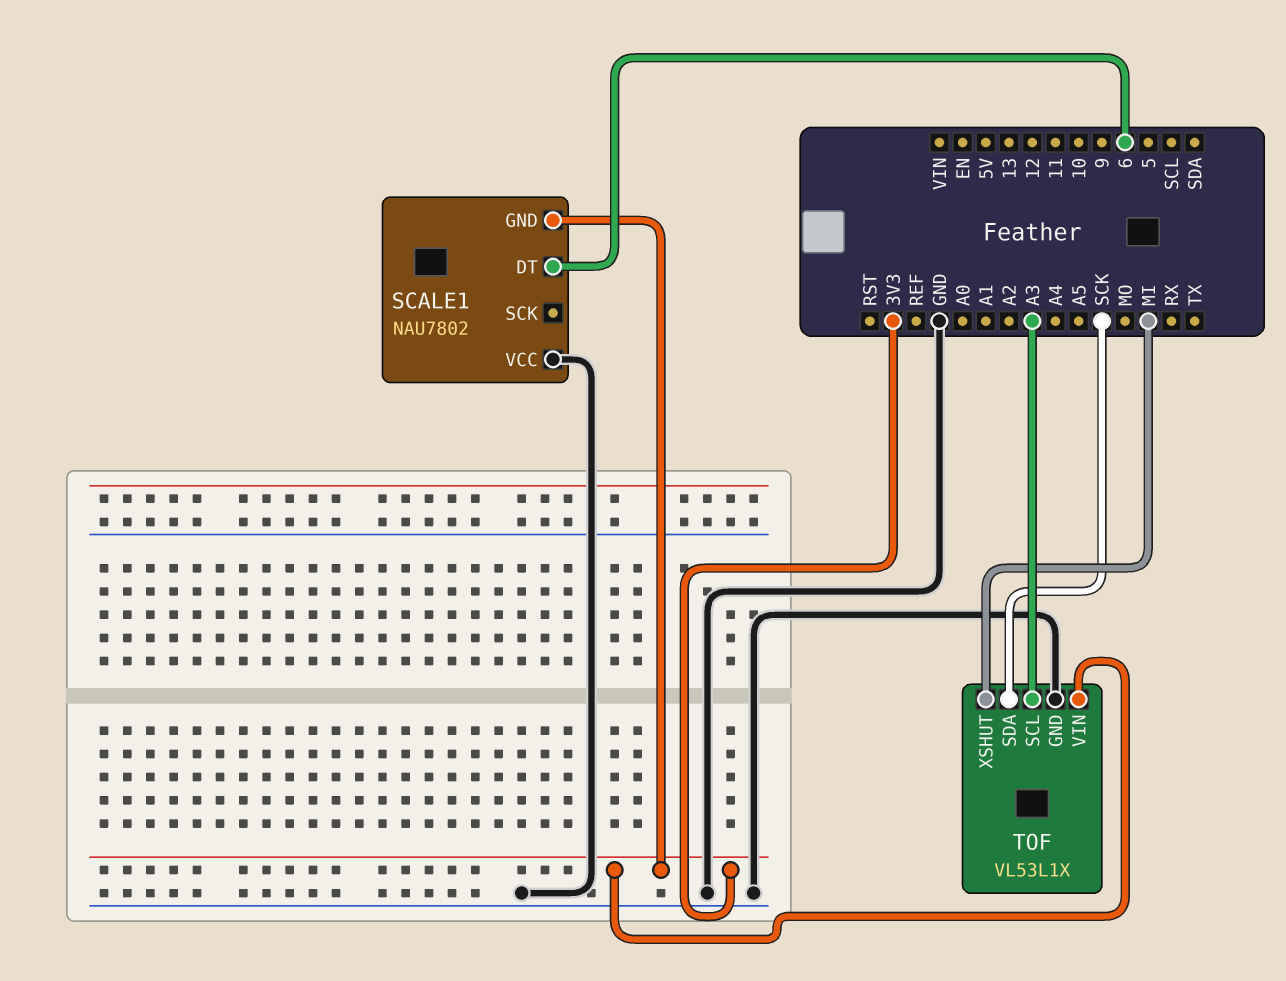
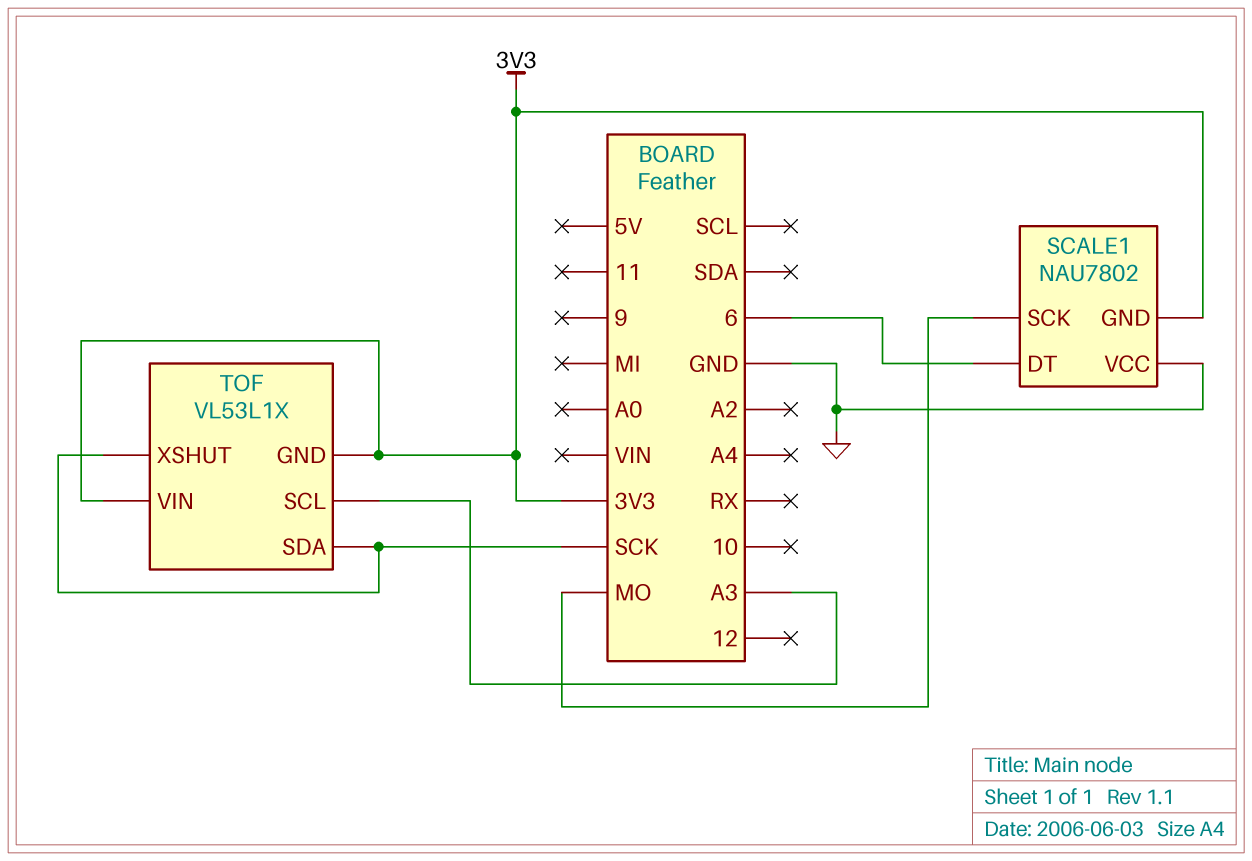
SCALE1 pin SCK: none -> MO
TOF pin GND: GND -> 3V3
TOF pin XSHUT: MI -> SCK

